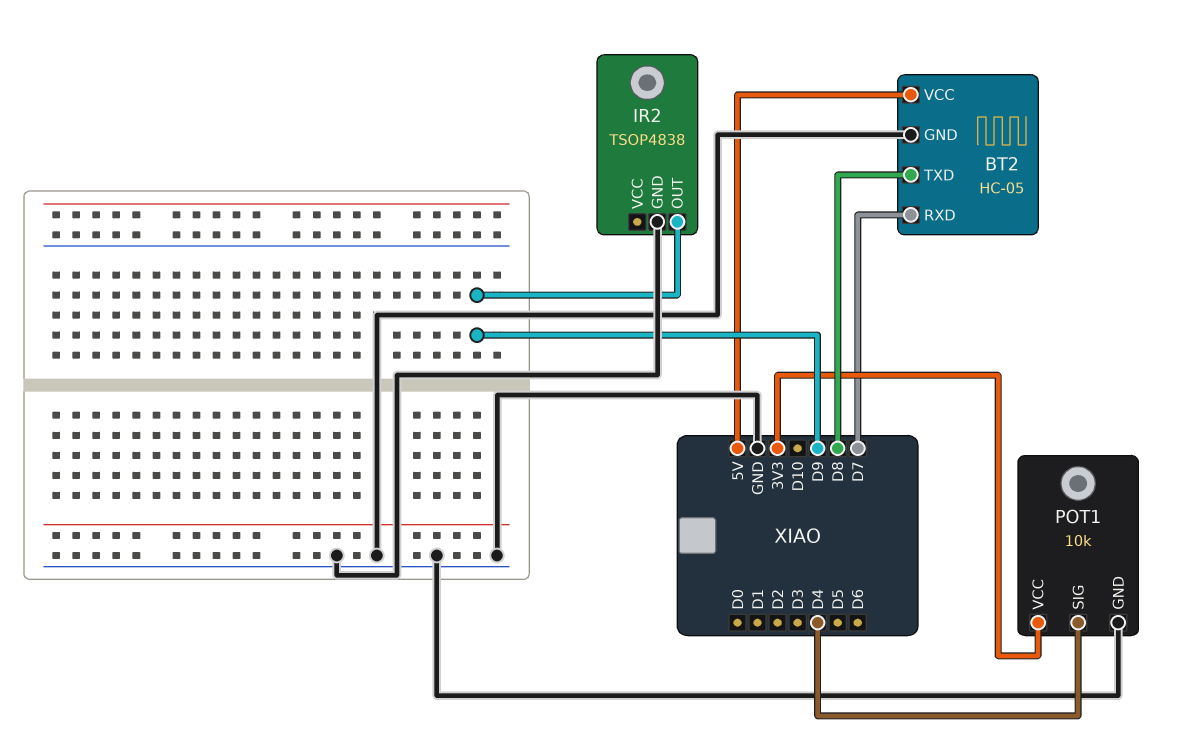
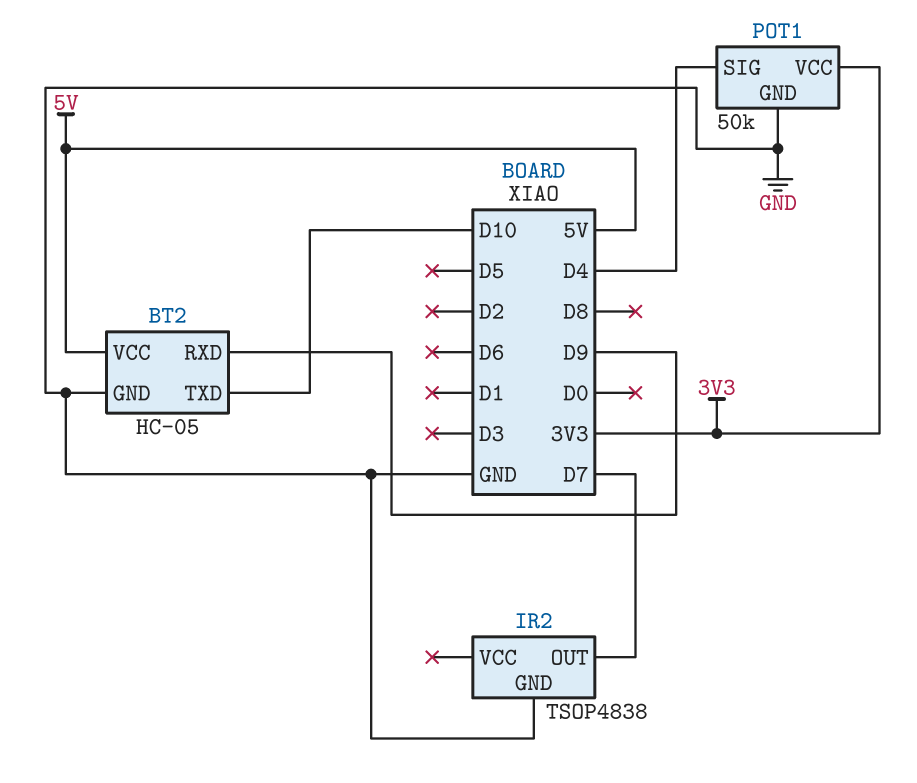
BT2 pin RXD: D7 -> D9
BT2 pin TXD: D8 -> D10
IR2 pin OUT: D9 -> D7
POT1: 10k -> 50k

